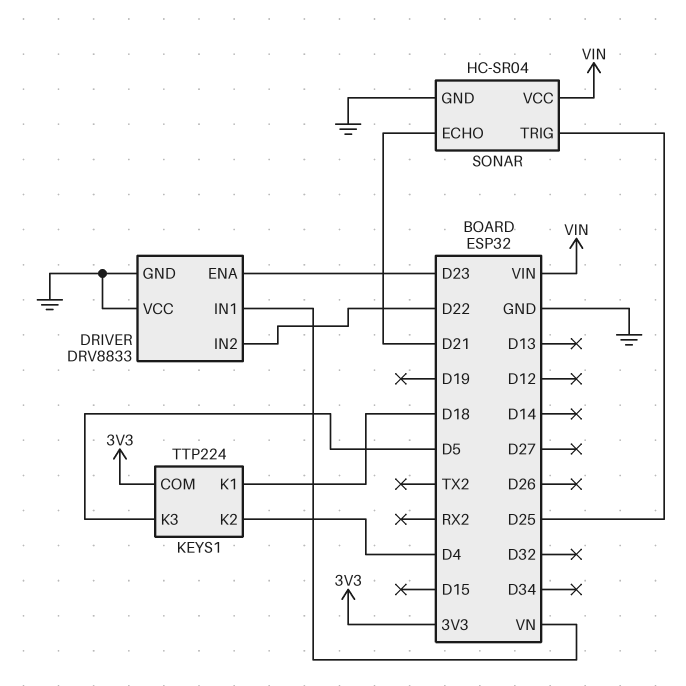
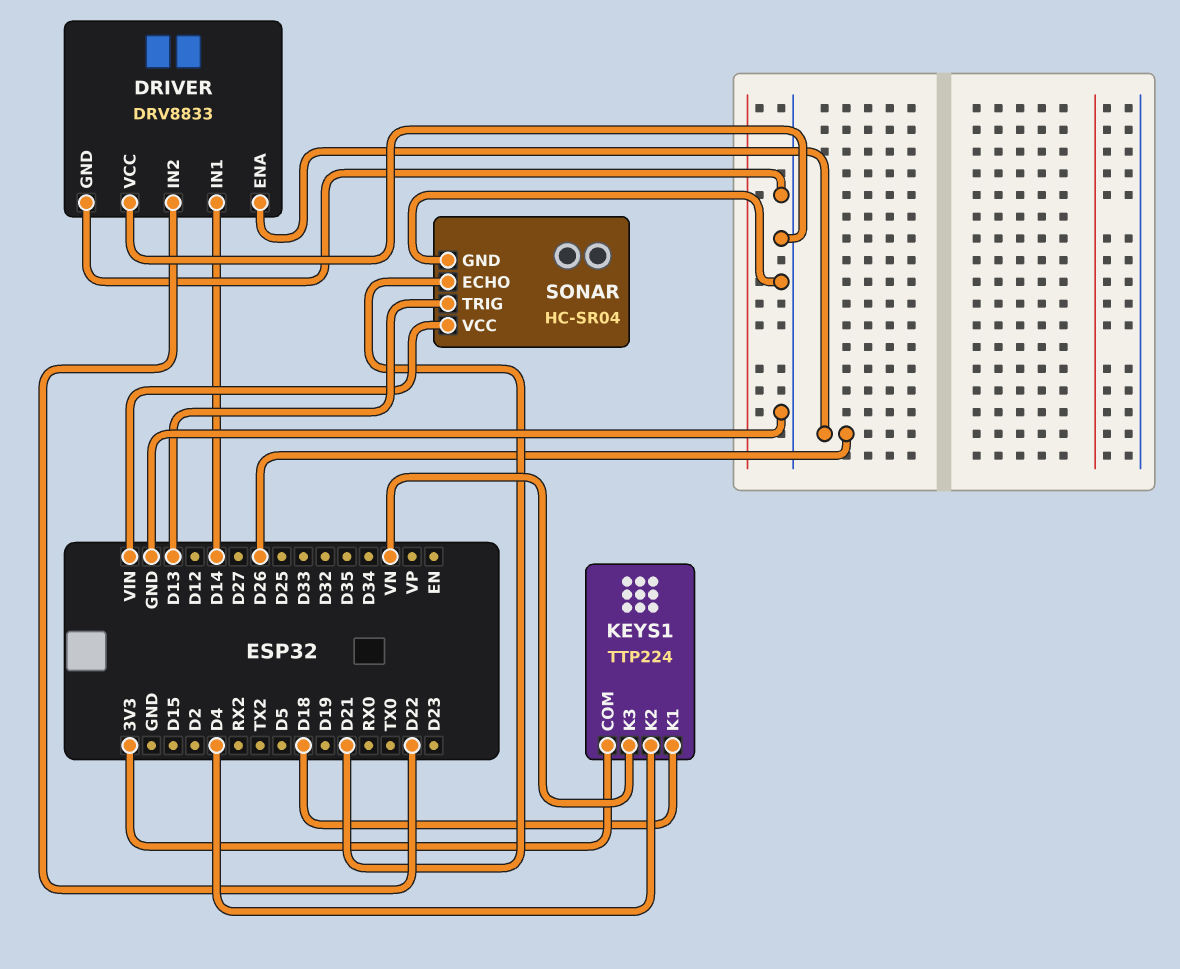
DRIVER pin ENA: D23 -> D26
DRIVER pin IN1: VN -> D14
KEYS1 pin K3: D5 -> VN
SONAR pin TRIG: D25 -> D13

